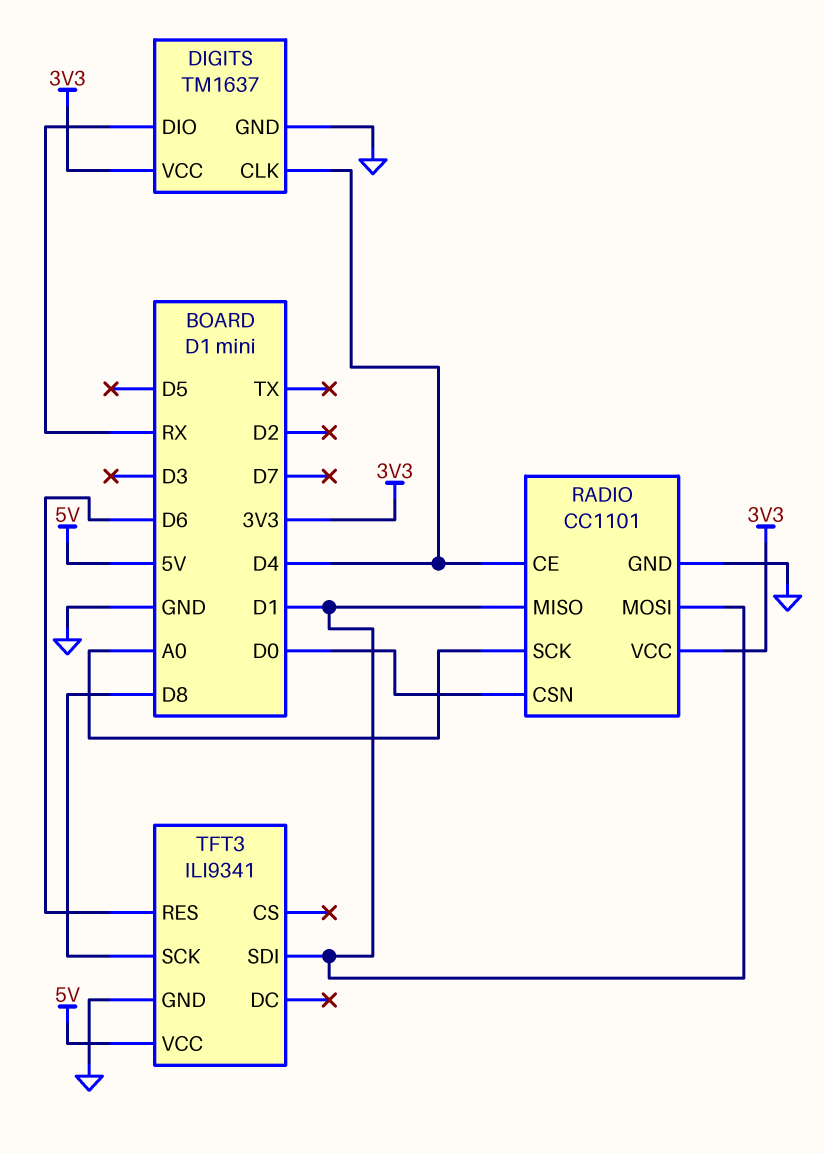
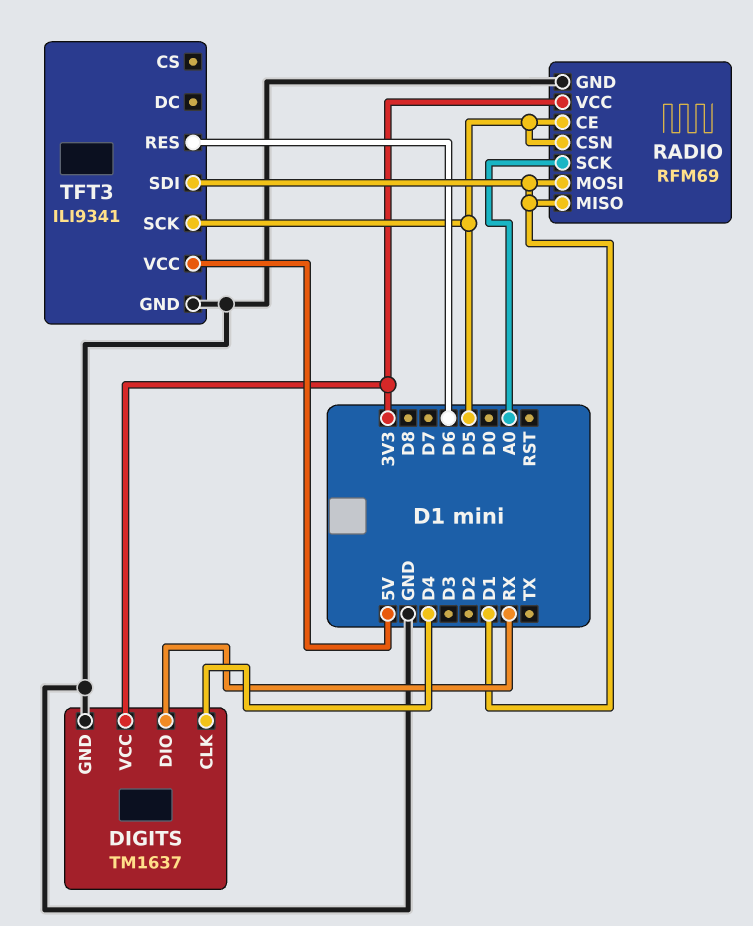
RADIO: CC1101 -> RFM69
RADIO pin CE: D4 -> D5
RADIO pin CSN: D0 -> D5
TFT3 pin SCK: D8 -> D5

